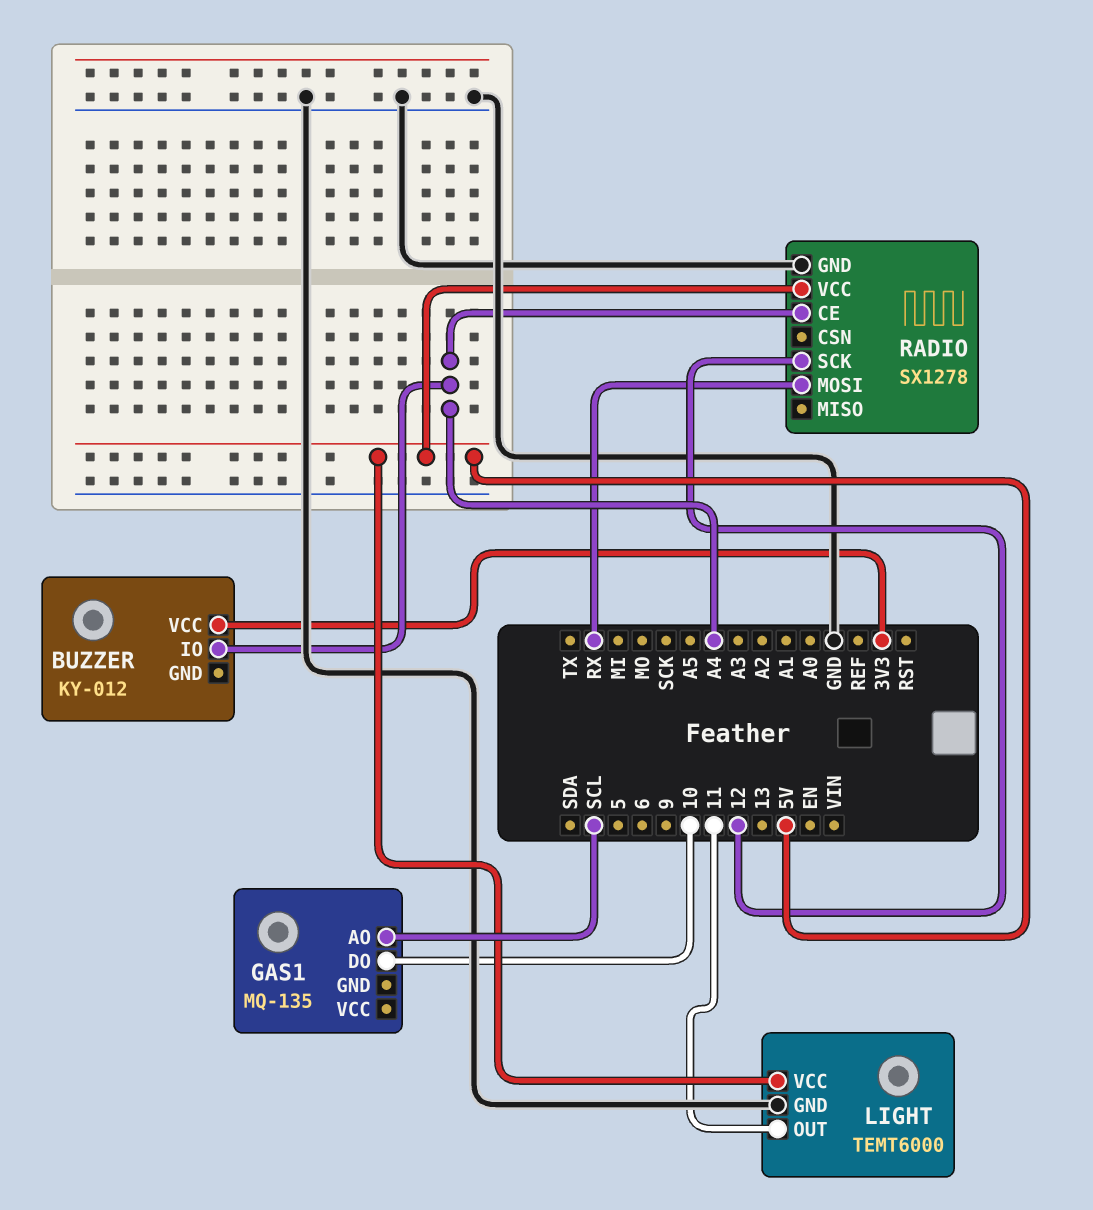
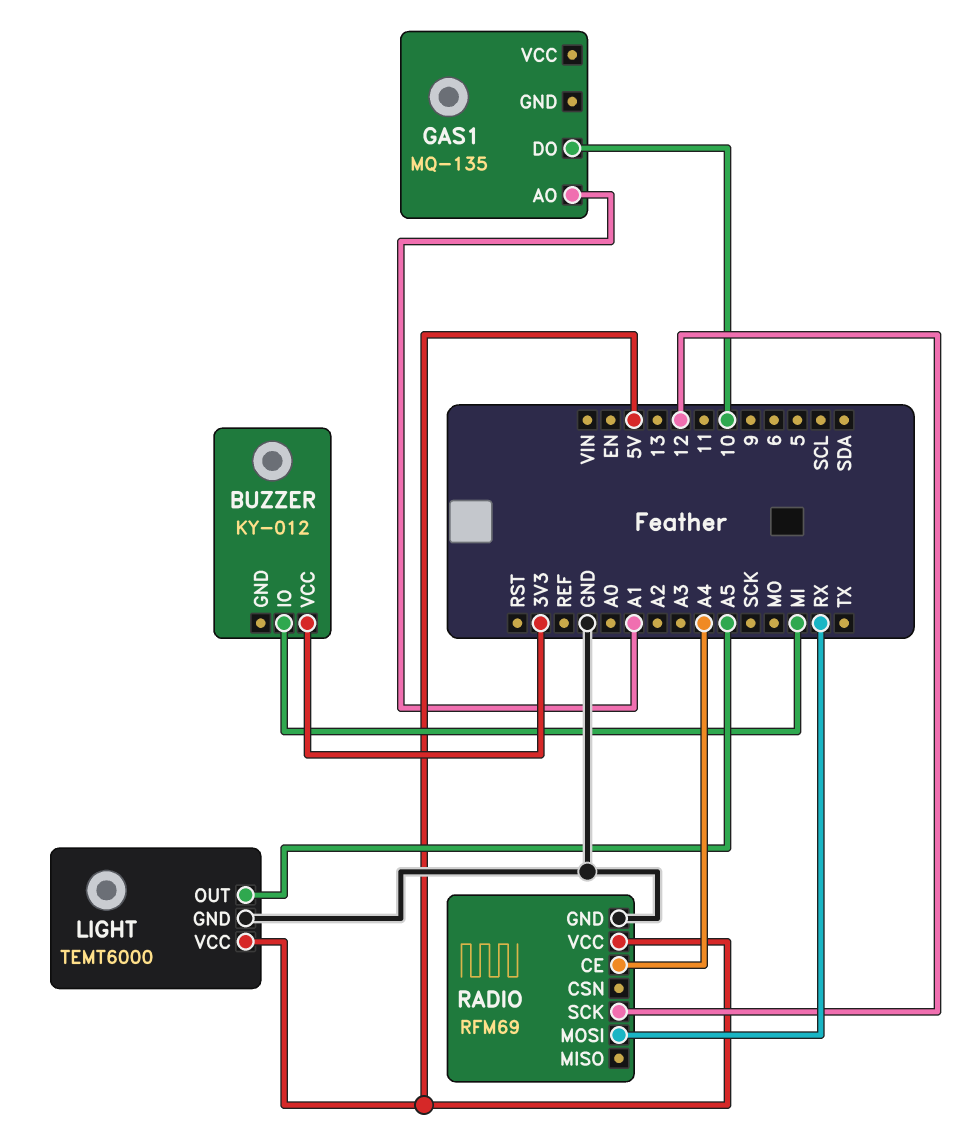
BUZZER pin IO: A4 -> MI
GAS1 pin AO: SCL -> A1
LIGHT pin OUT: 11 -> A5
RADIO: SX1278 -> RFM69

